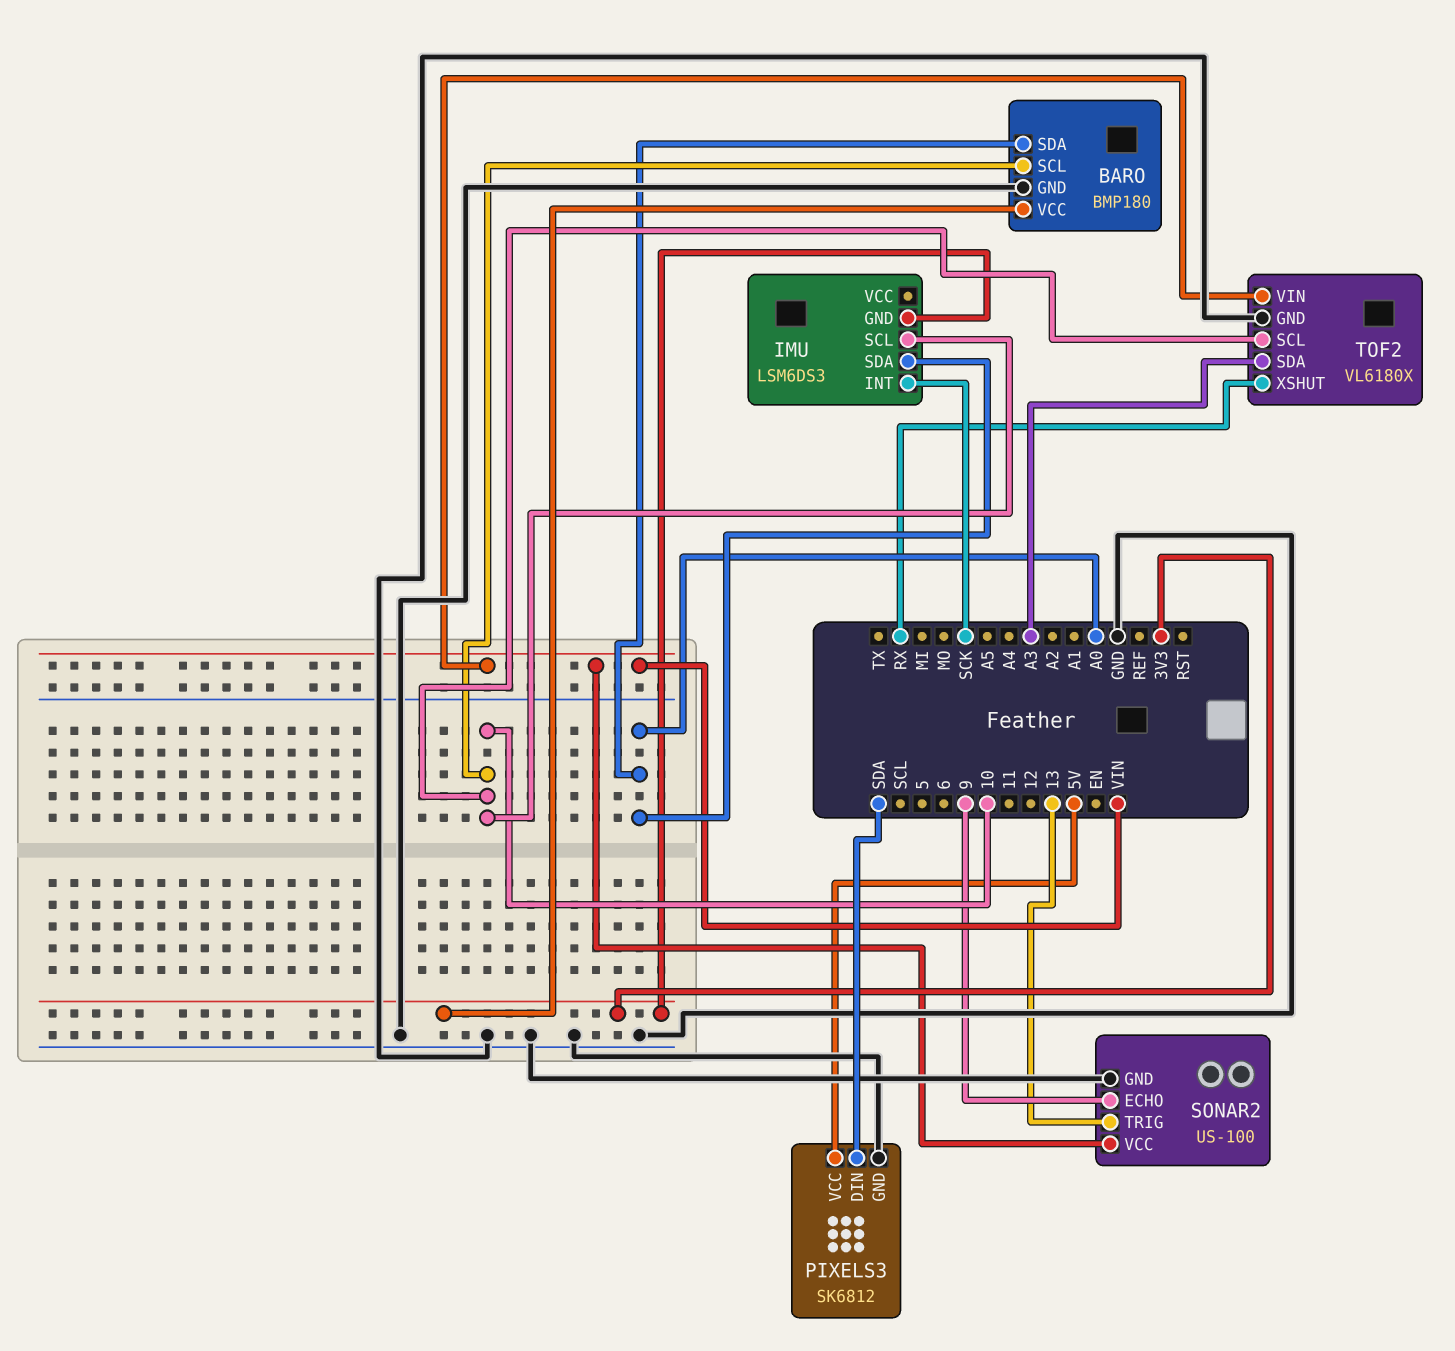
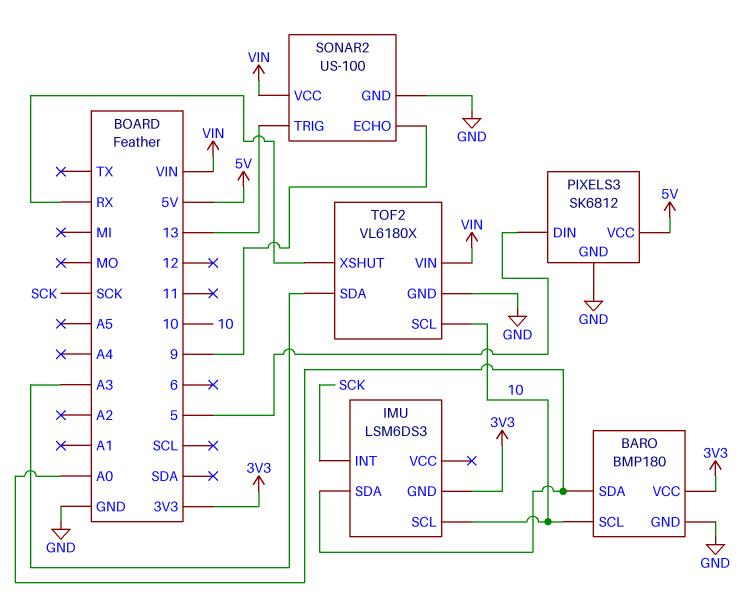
PIXELS3 pin DIN: SDA -> 5

